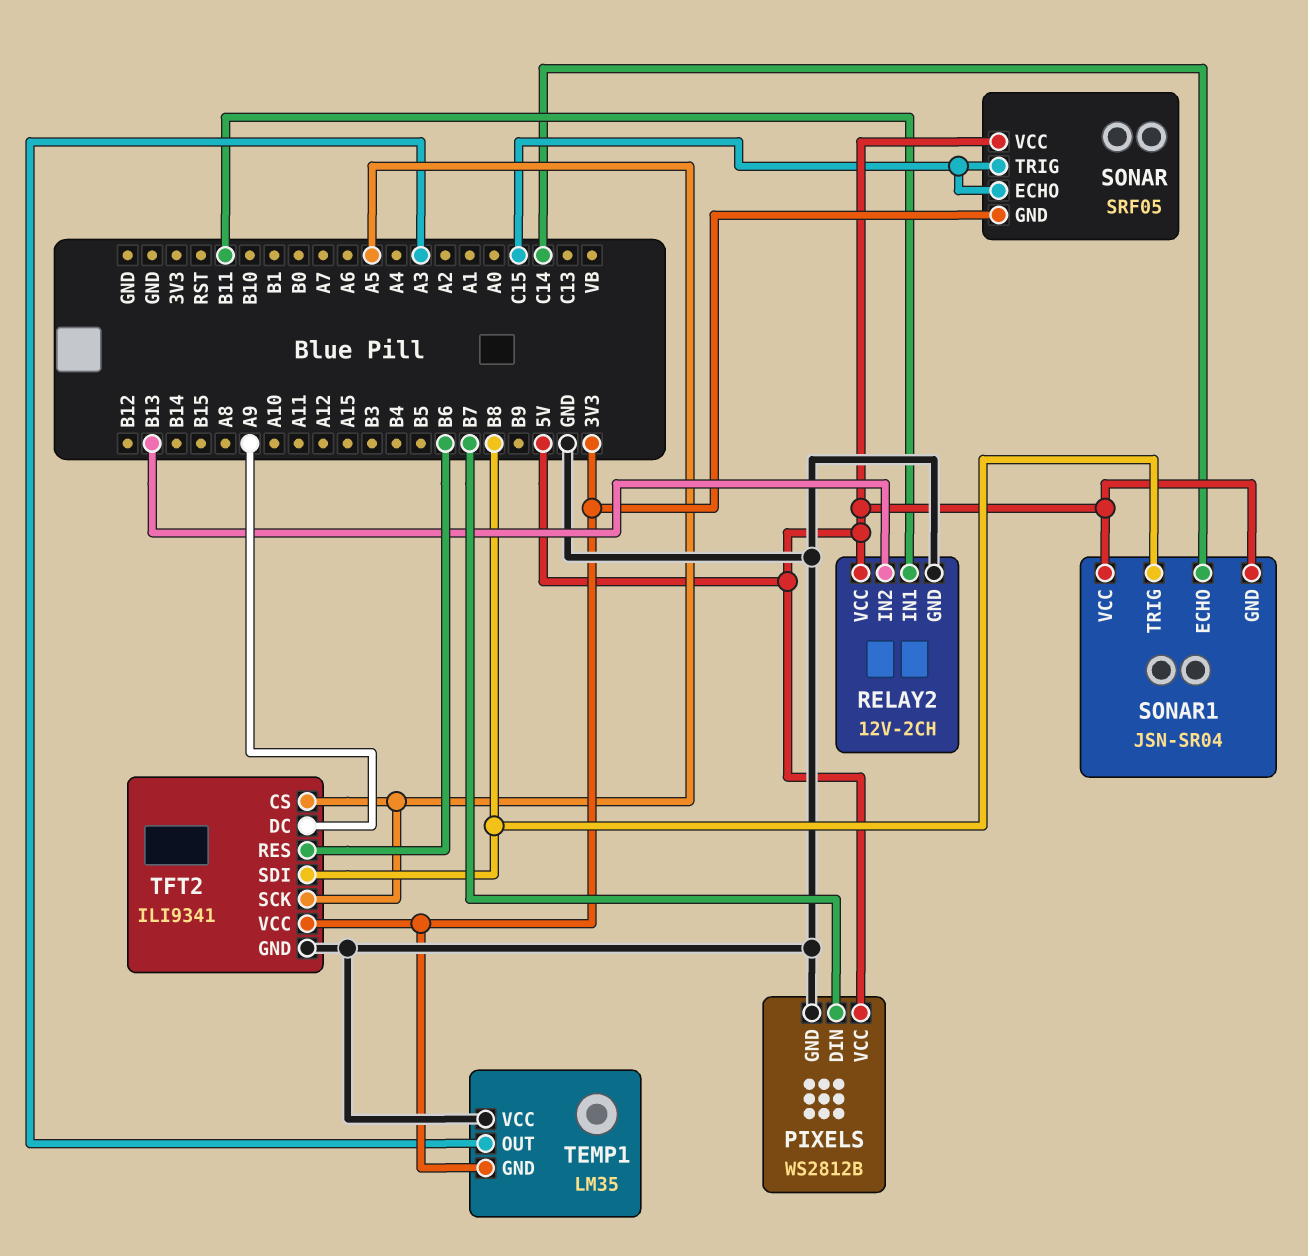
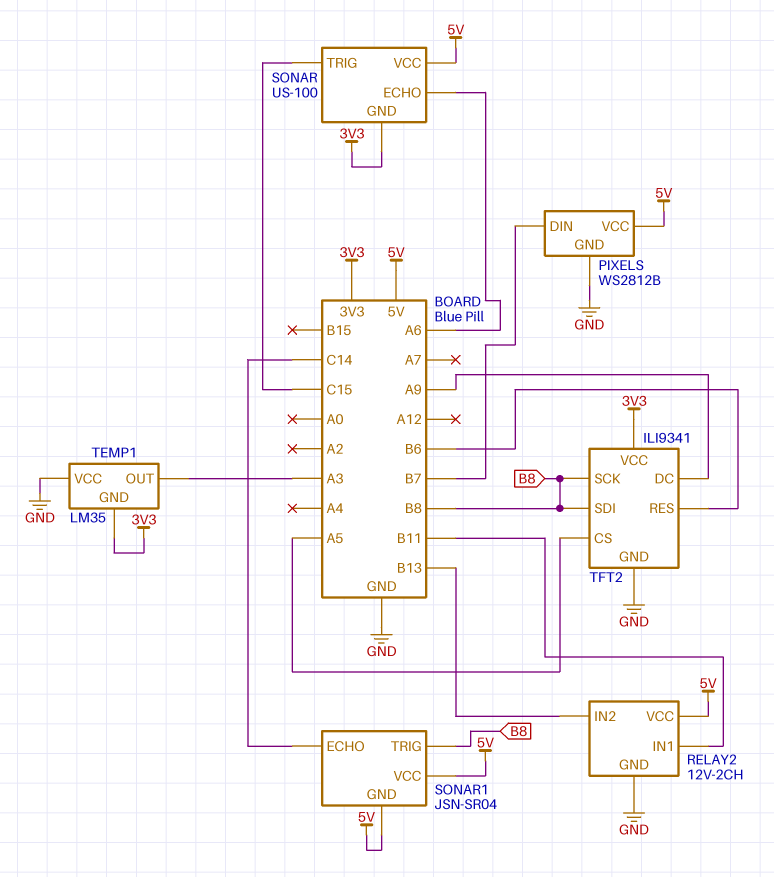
SONAR: SRF05 -> US-100
SONAR pin ECHO: C15 -> A6
TFT2 pin SCK: A5 -> B8

